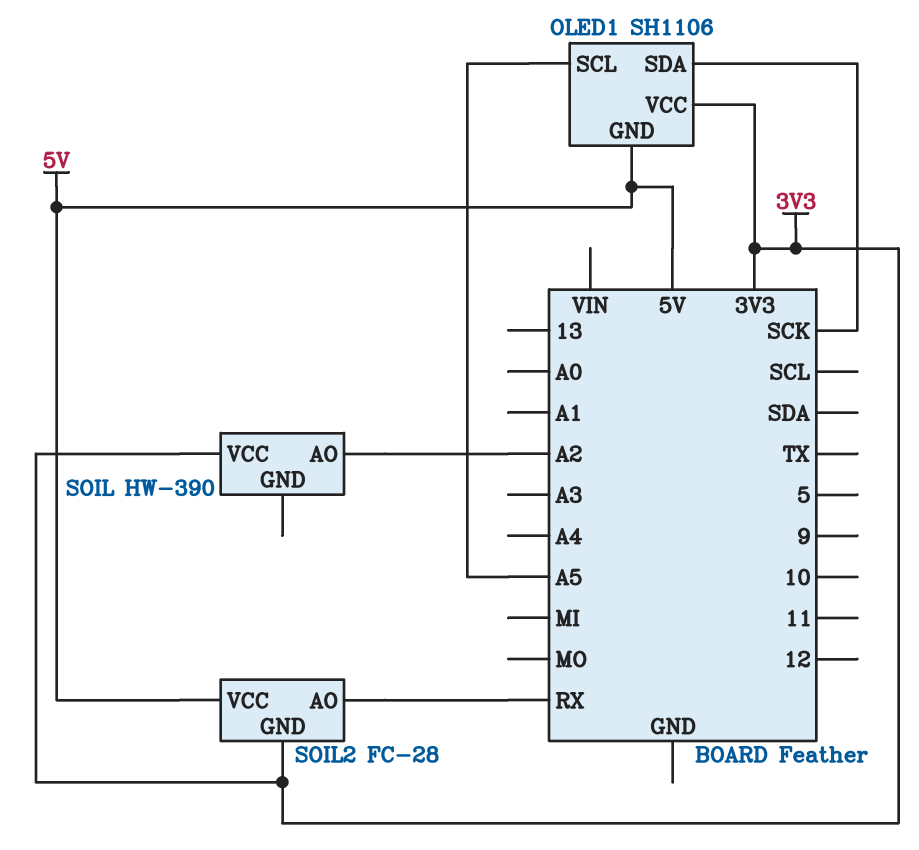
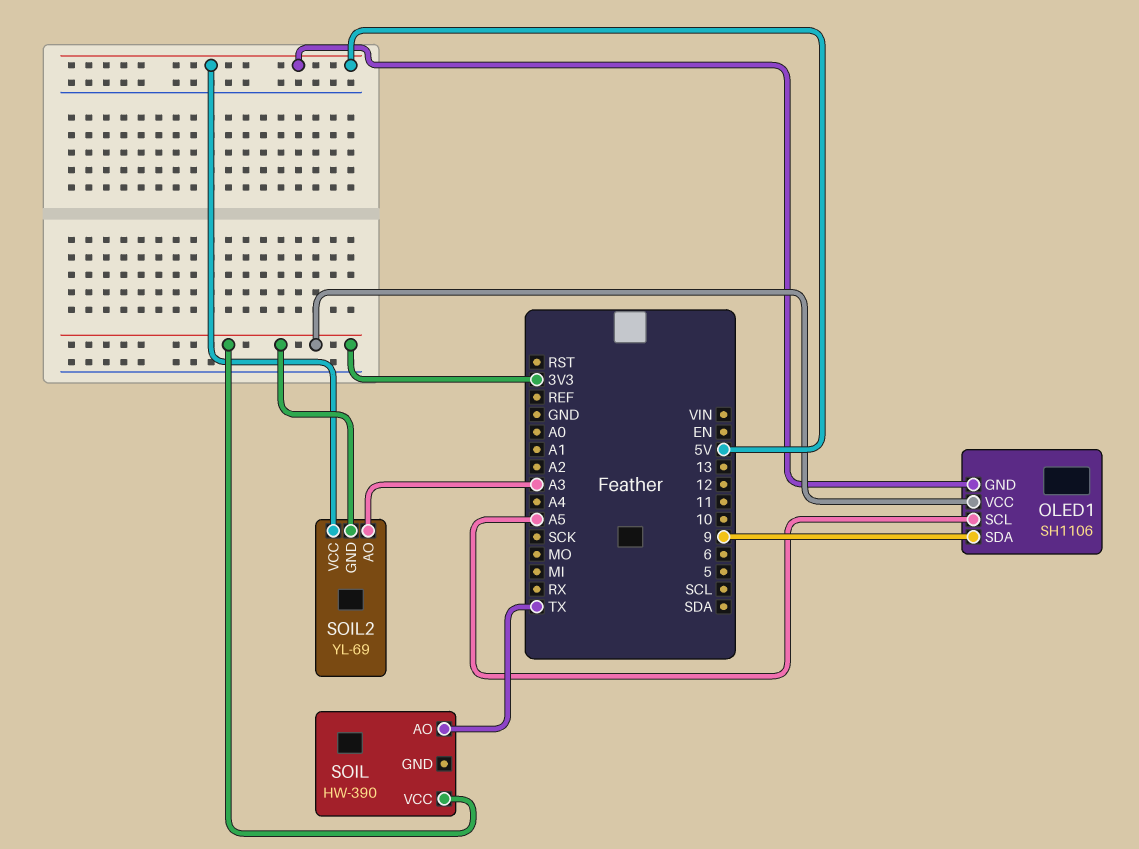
OLED1 pin SDA: SCK -> 9
SOIL pin AO: A2 -> TX
SOIL2: FC-28 -> YL-69
SOIL2 pin AO: RX -> A3

